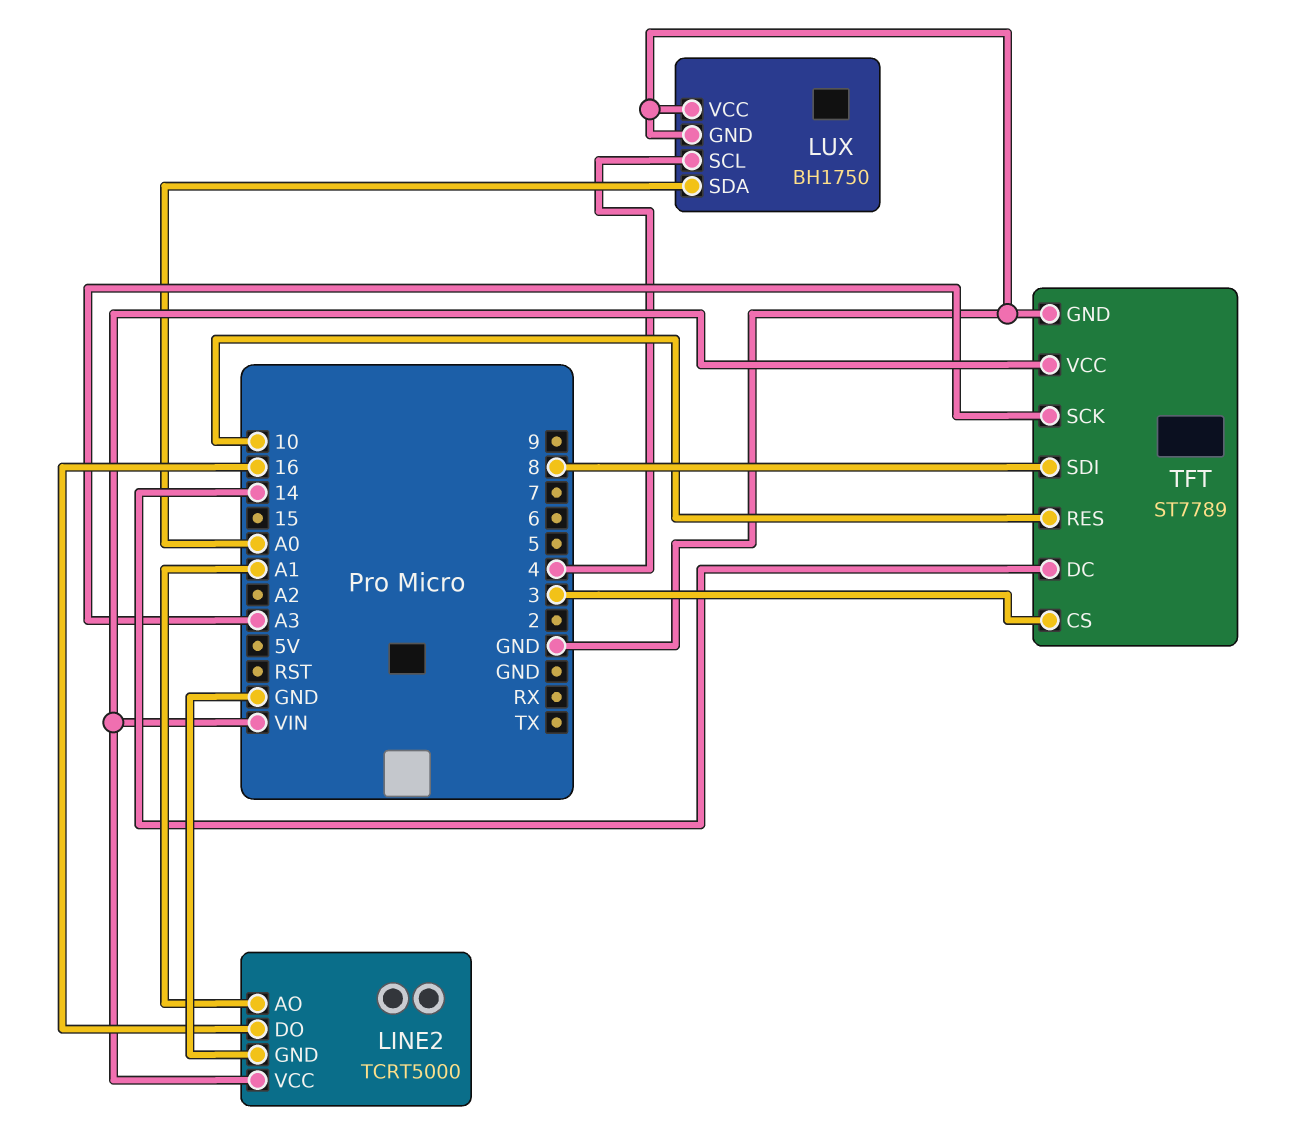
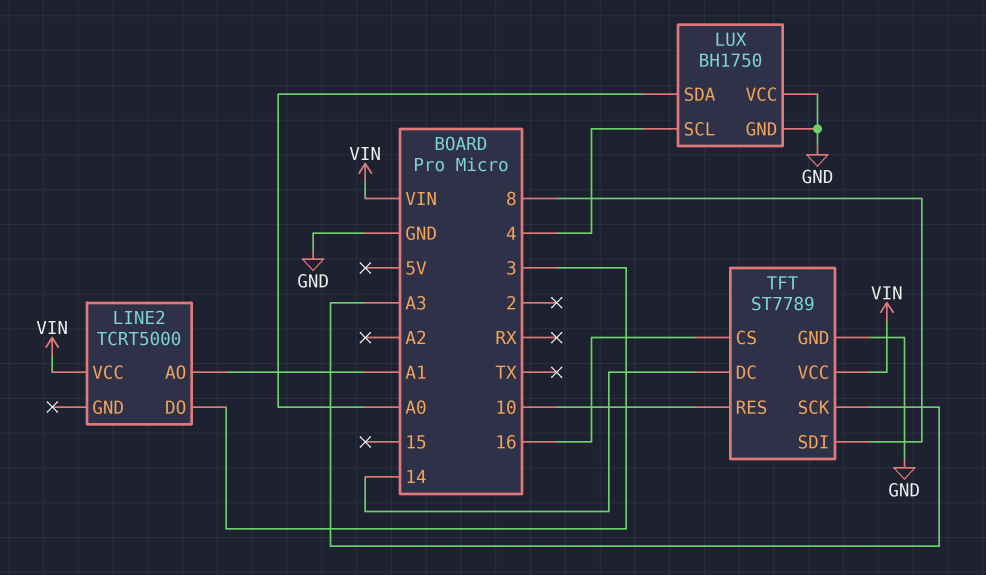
LINE2 pin DO: 16 -> 3
LINE2 pin GND: GND -> none
TFT pin CS: 3 -> 16

